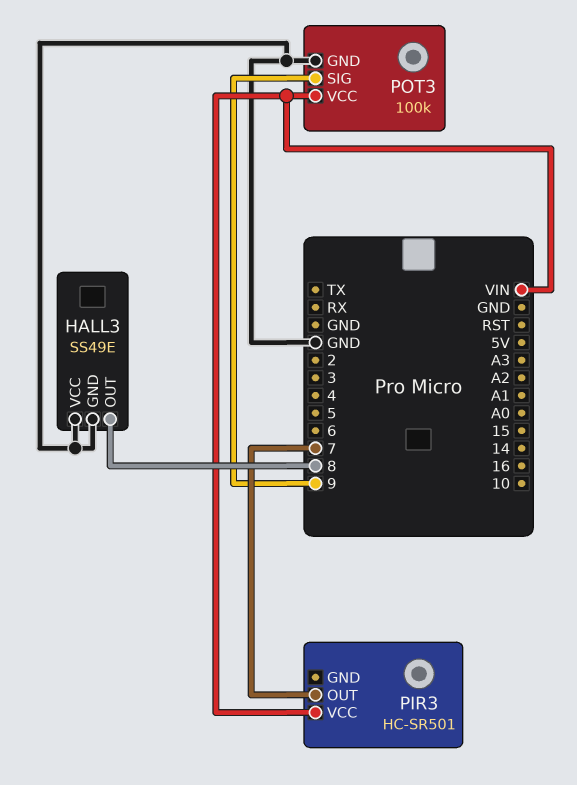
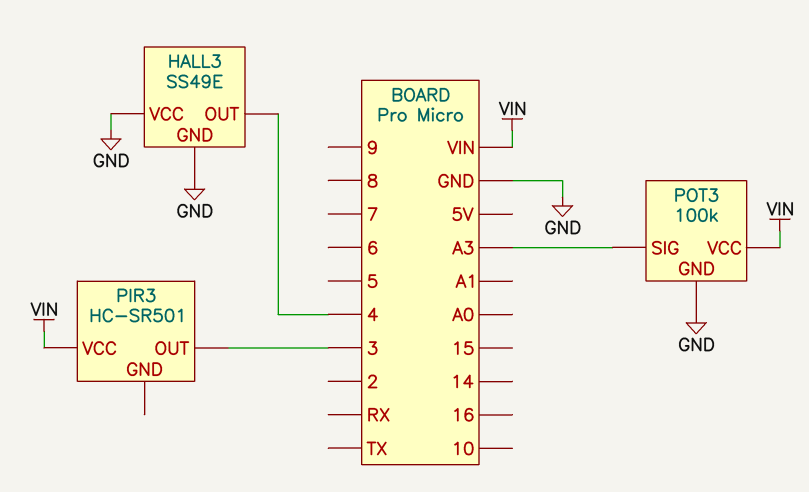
HALL3 pin OUT: 8 -> 4
PIR3 pin OUT: 7 -> 3
POT3 pin SIG: 9 -> A3

